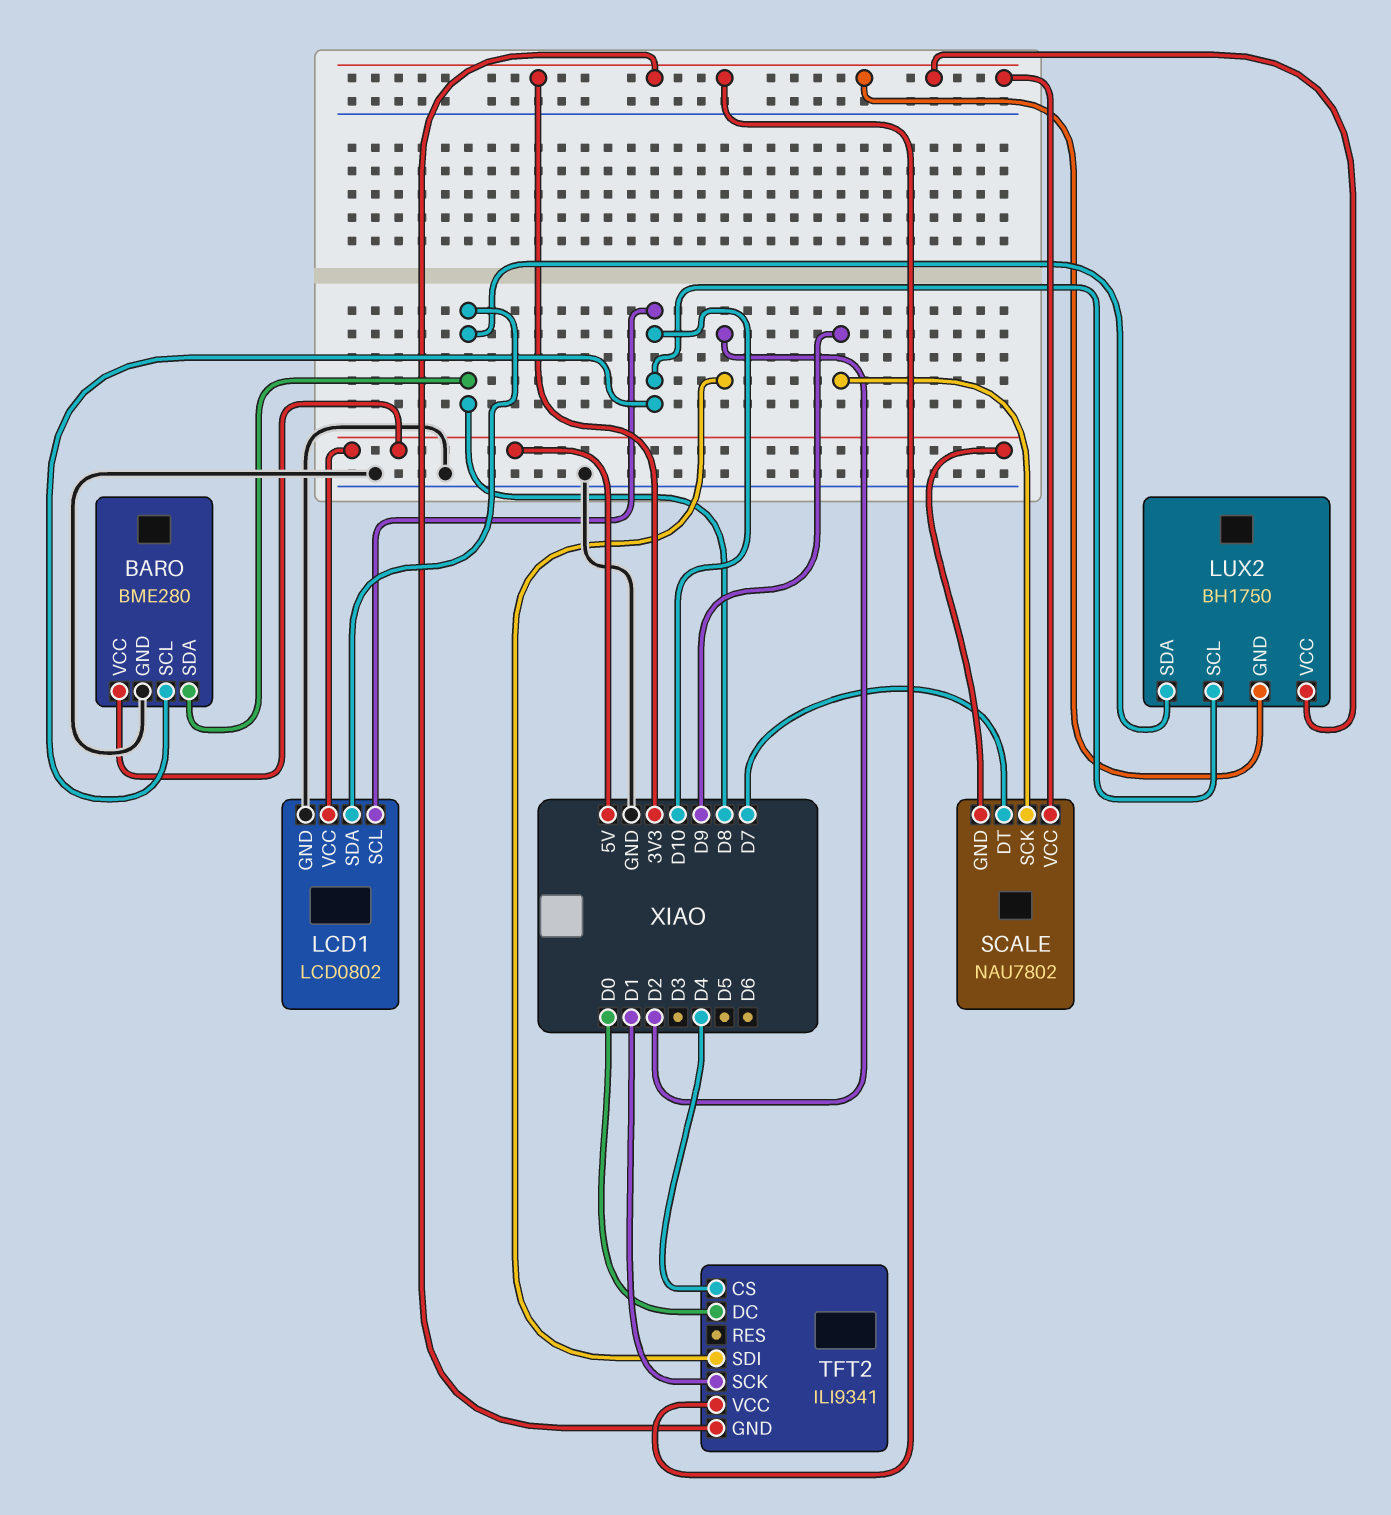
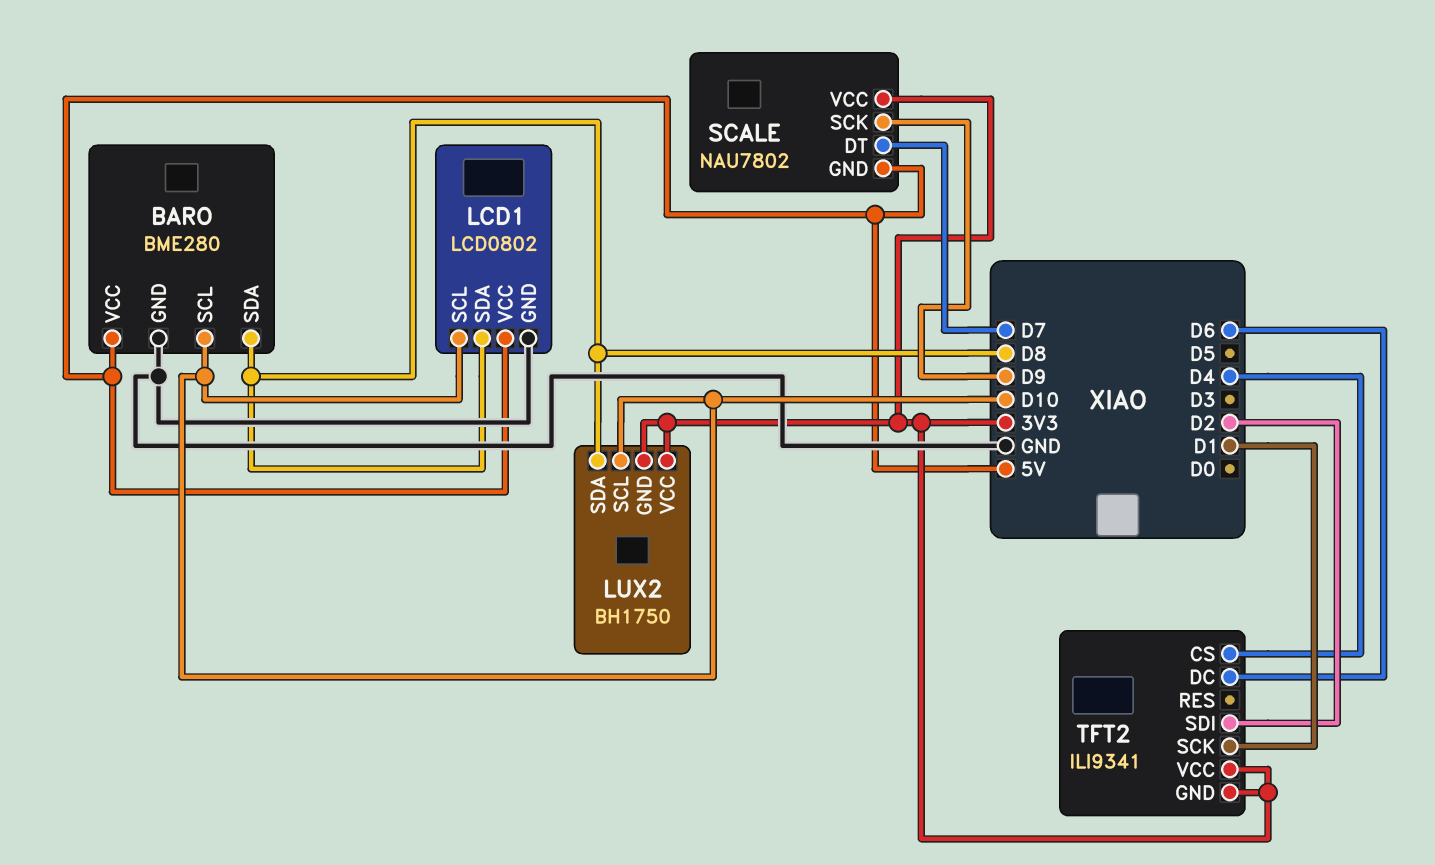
TFT2 pin DC: D0 -> D6

